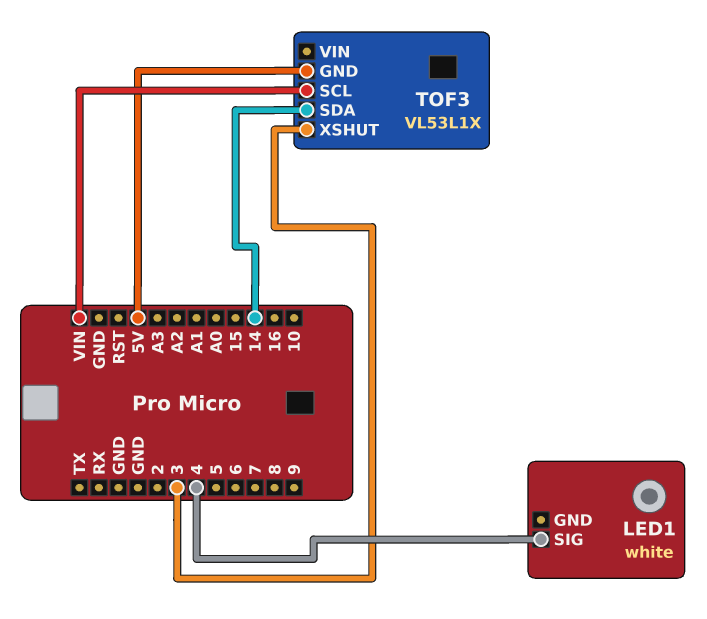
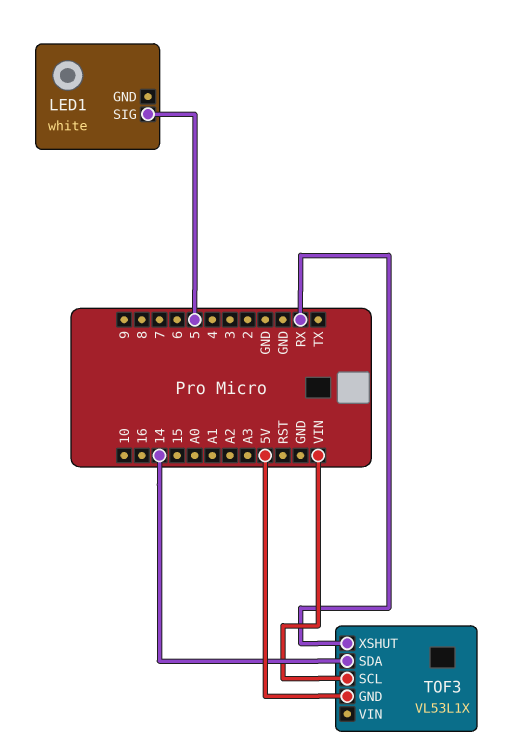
LED1 pin SIG: 4 -> 5
TOF3 pin XSHUT: 3 -> RX

